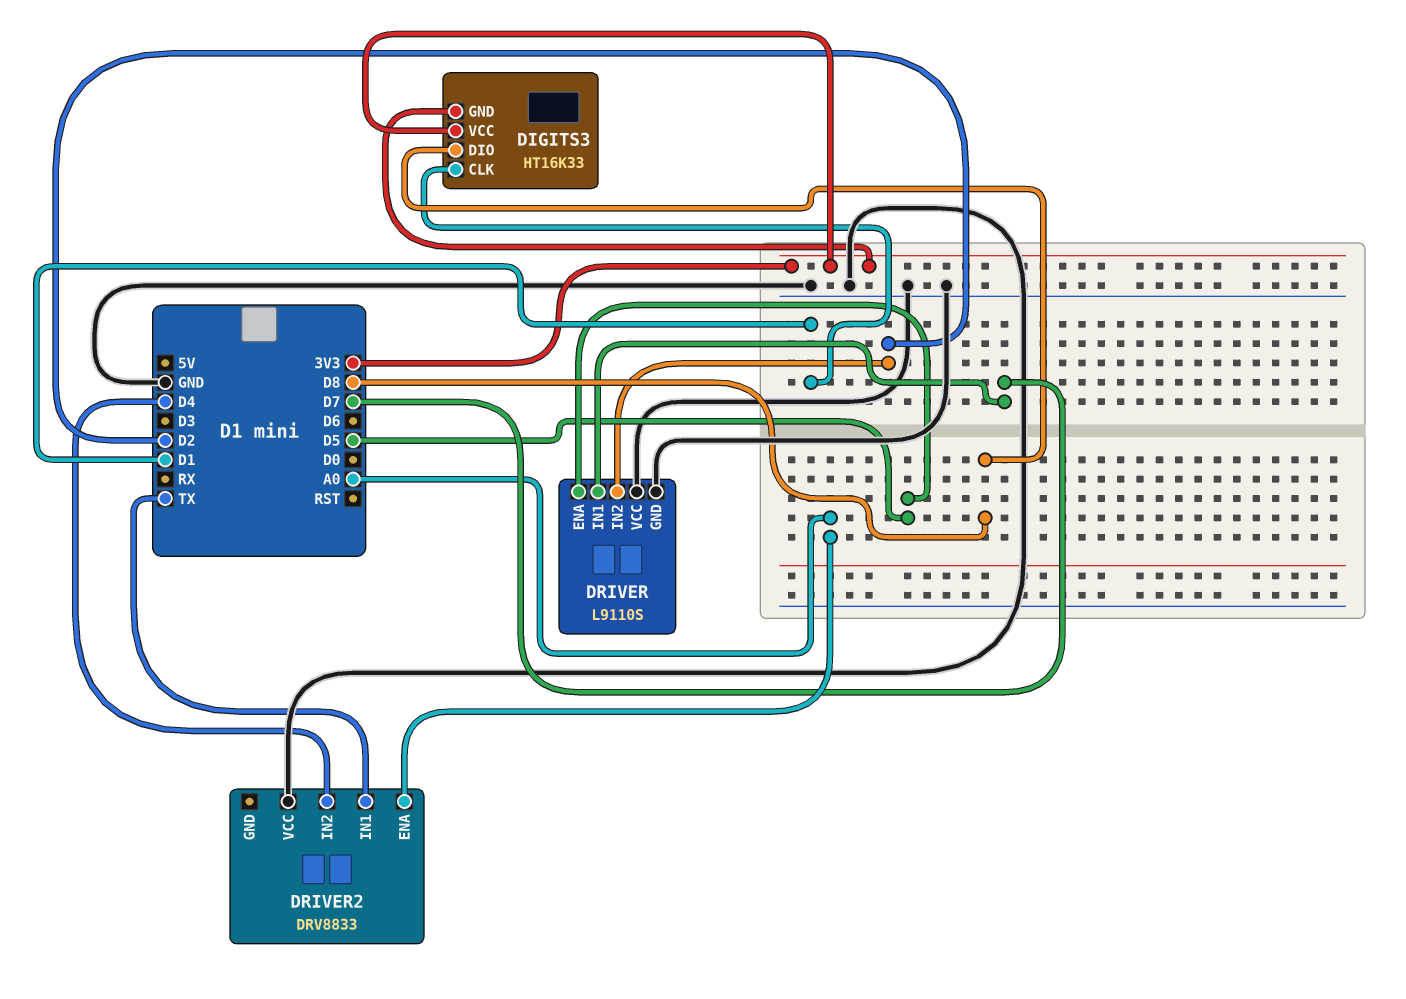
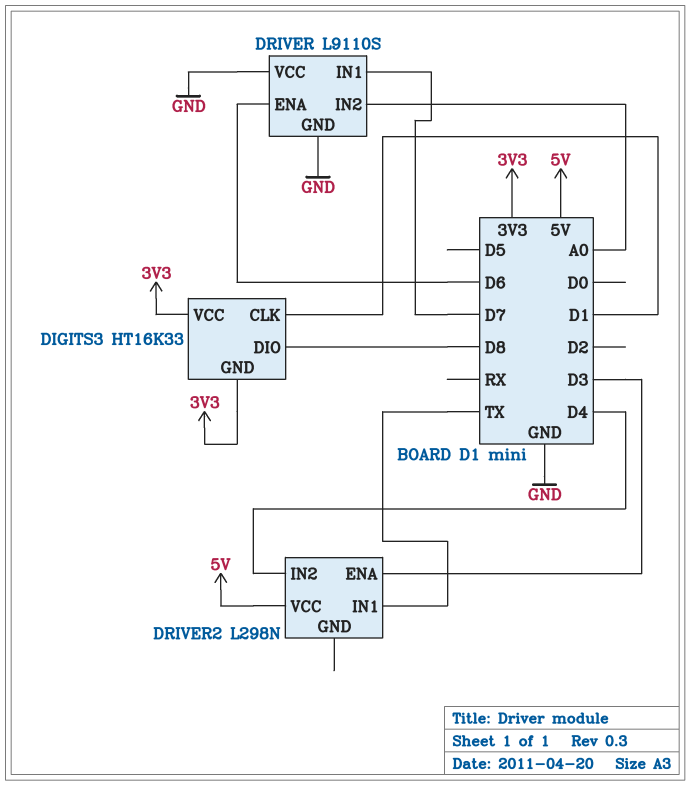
DRIVER pin ENA: D5 -> D6
DRIVER pin IN2: D2 -> A0
DRIVER2: DRV8833 -> L298N
DRIVER2 pin ENA: A0 -> D3
DRIVER2 pin VCC: GND -> 5V

